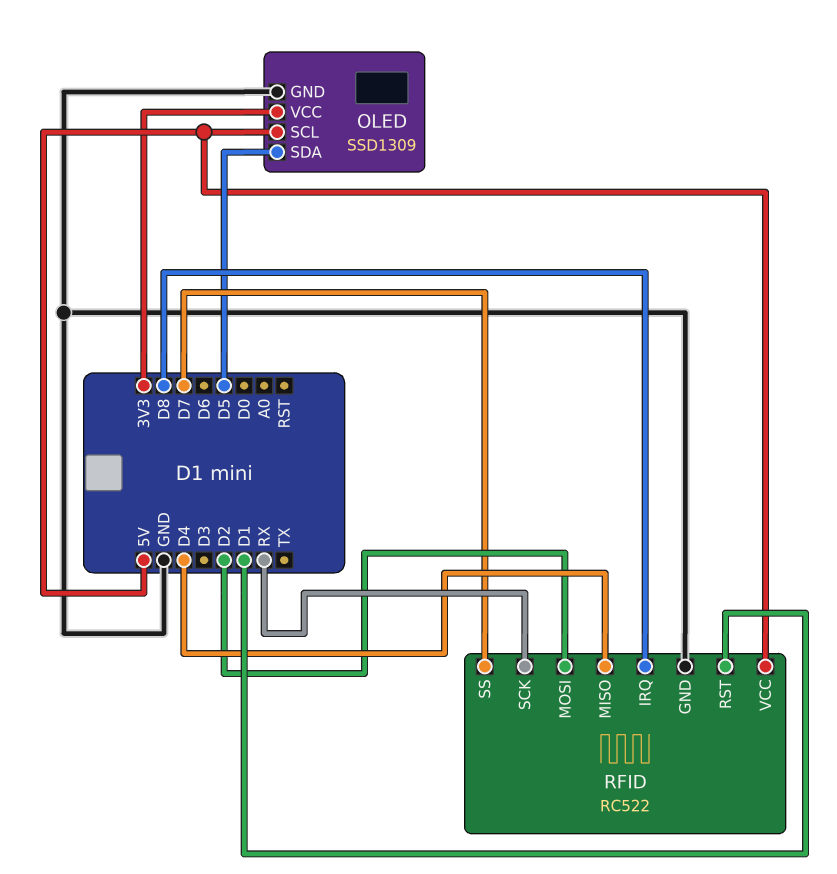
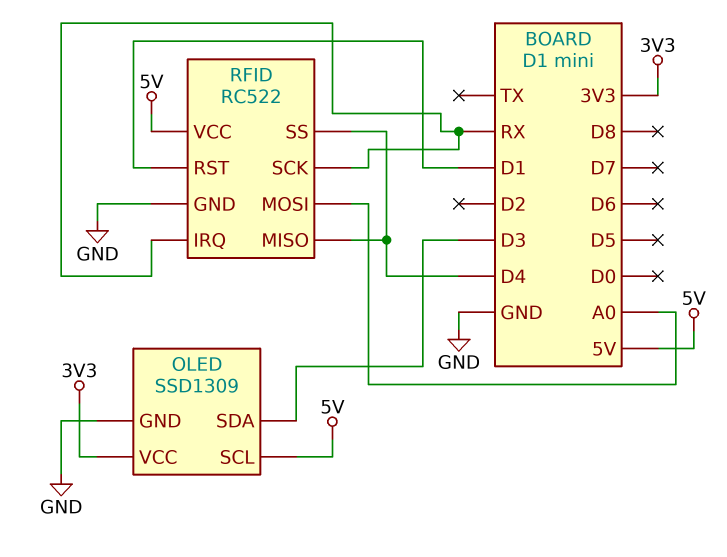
OLED pin SDA: D5 -> D3
RFID pin IRQ: D8 -> RX
RFID pin MOSI: D2 -> A0
RFID pin SS: D7 -> D4

